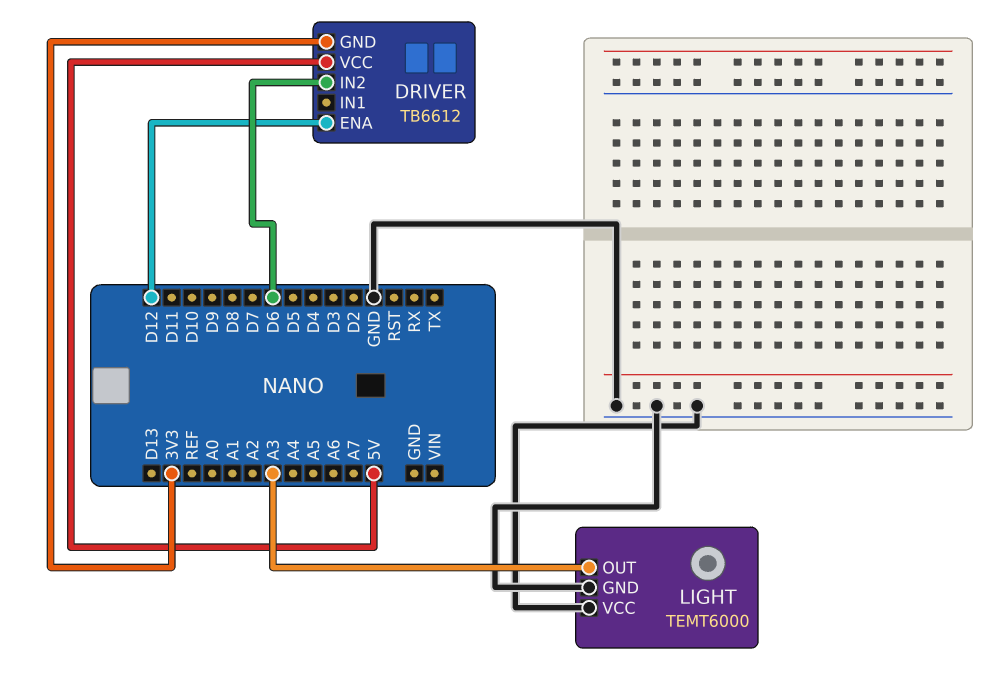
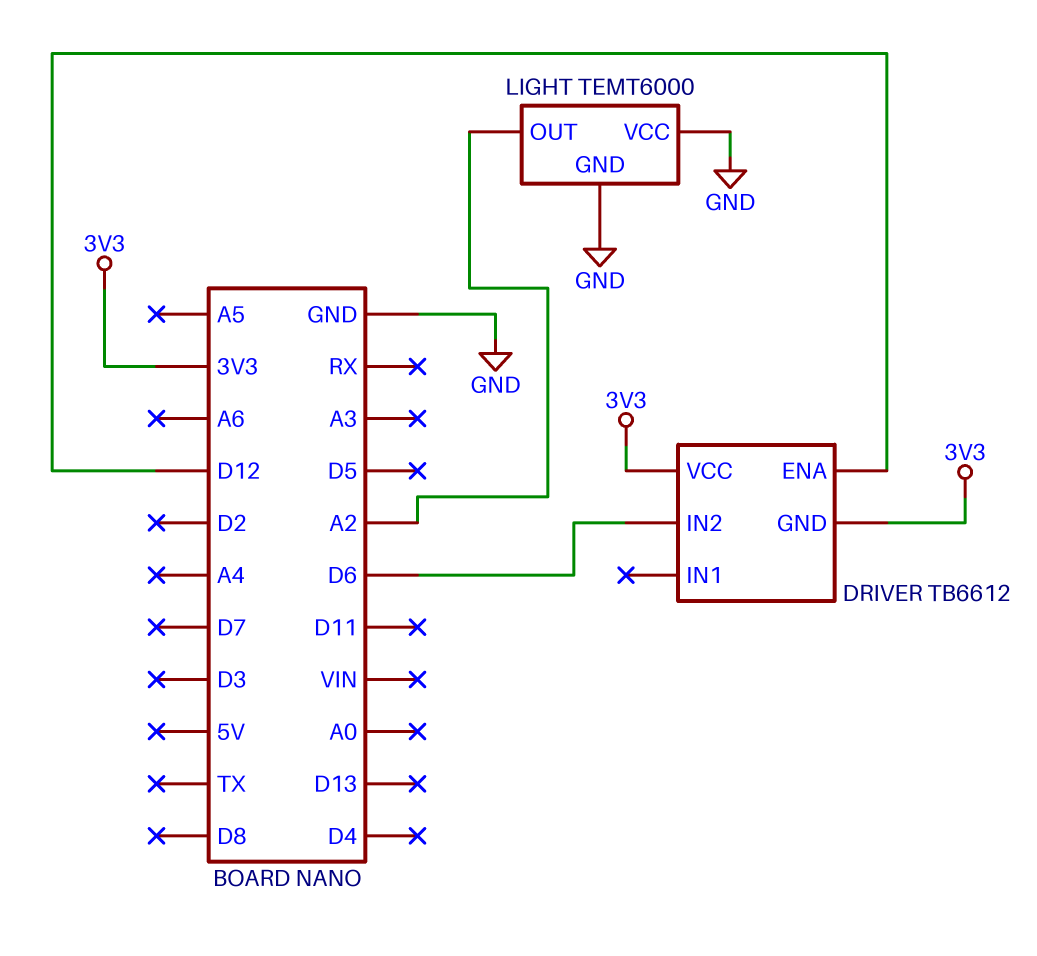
DRIVER pin VCC: 5V -> 3V3
LIGHT pin OUT: A3 -> A2

